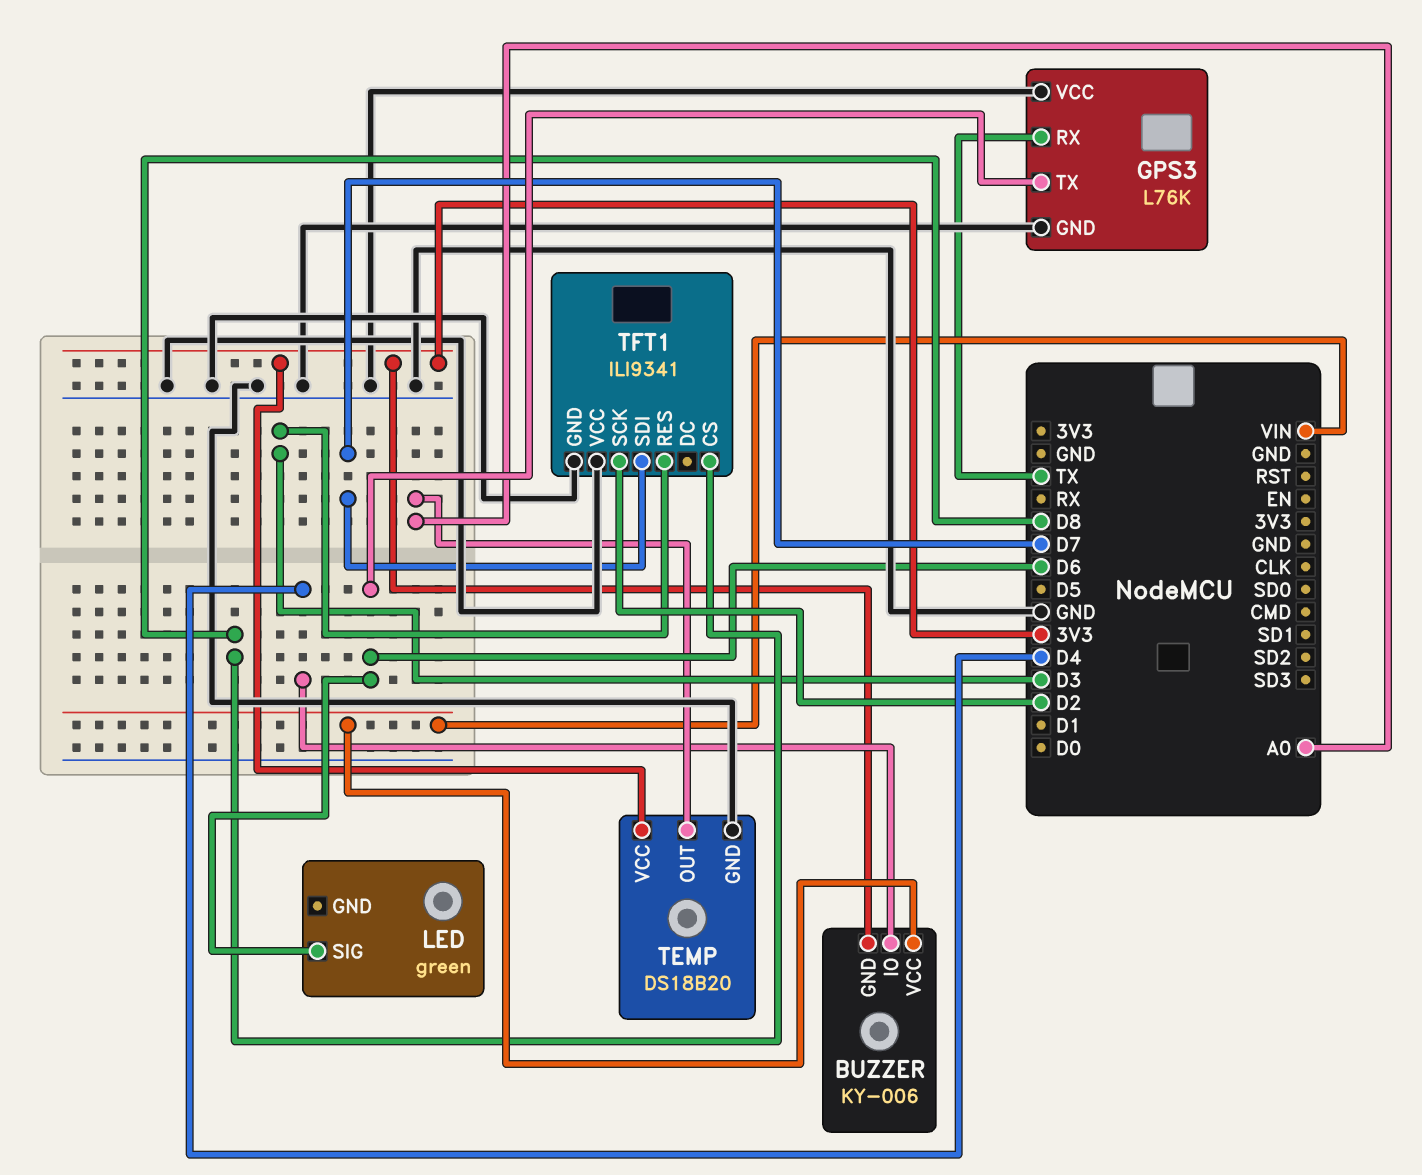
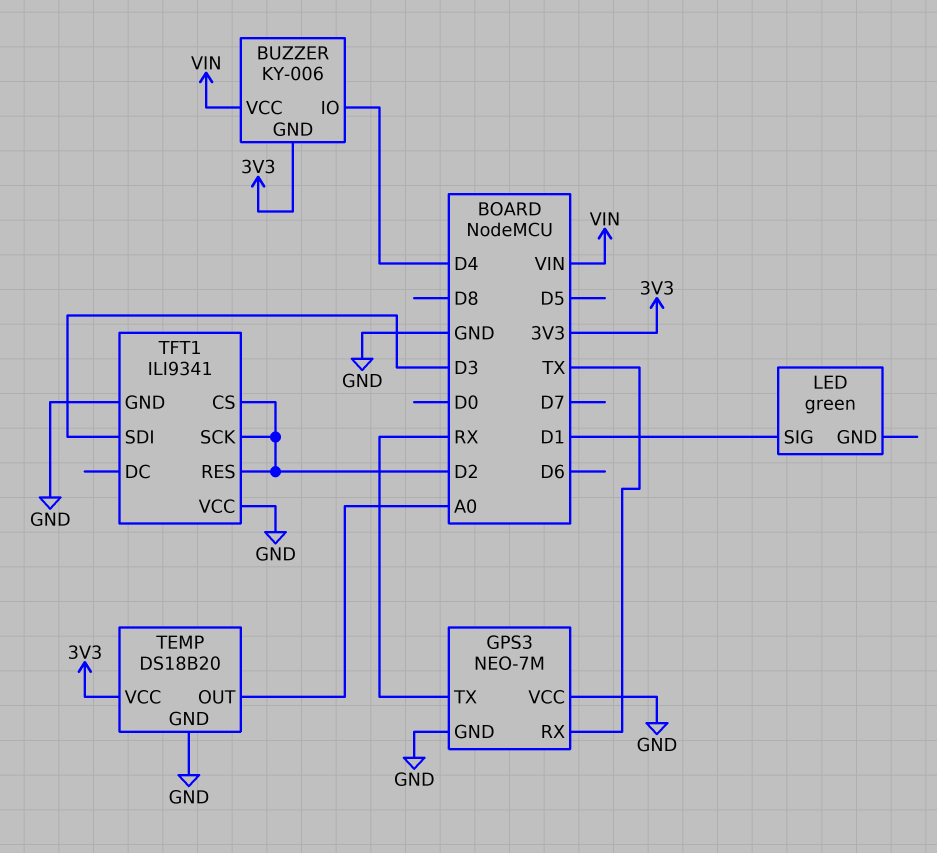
GPS3: L76K -> NEO-7M
GPS3 pin TX: D6 -> RX
LED pin SIG: D6 -> D1
TFT1 pin CS: D8 -> D2
TFT1 pin RES: D3 -> D2
TFT1 pin SDI: D7 -> D3

